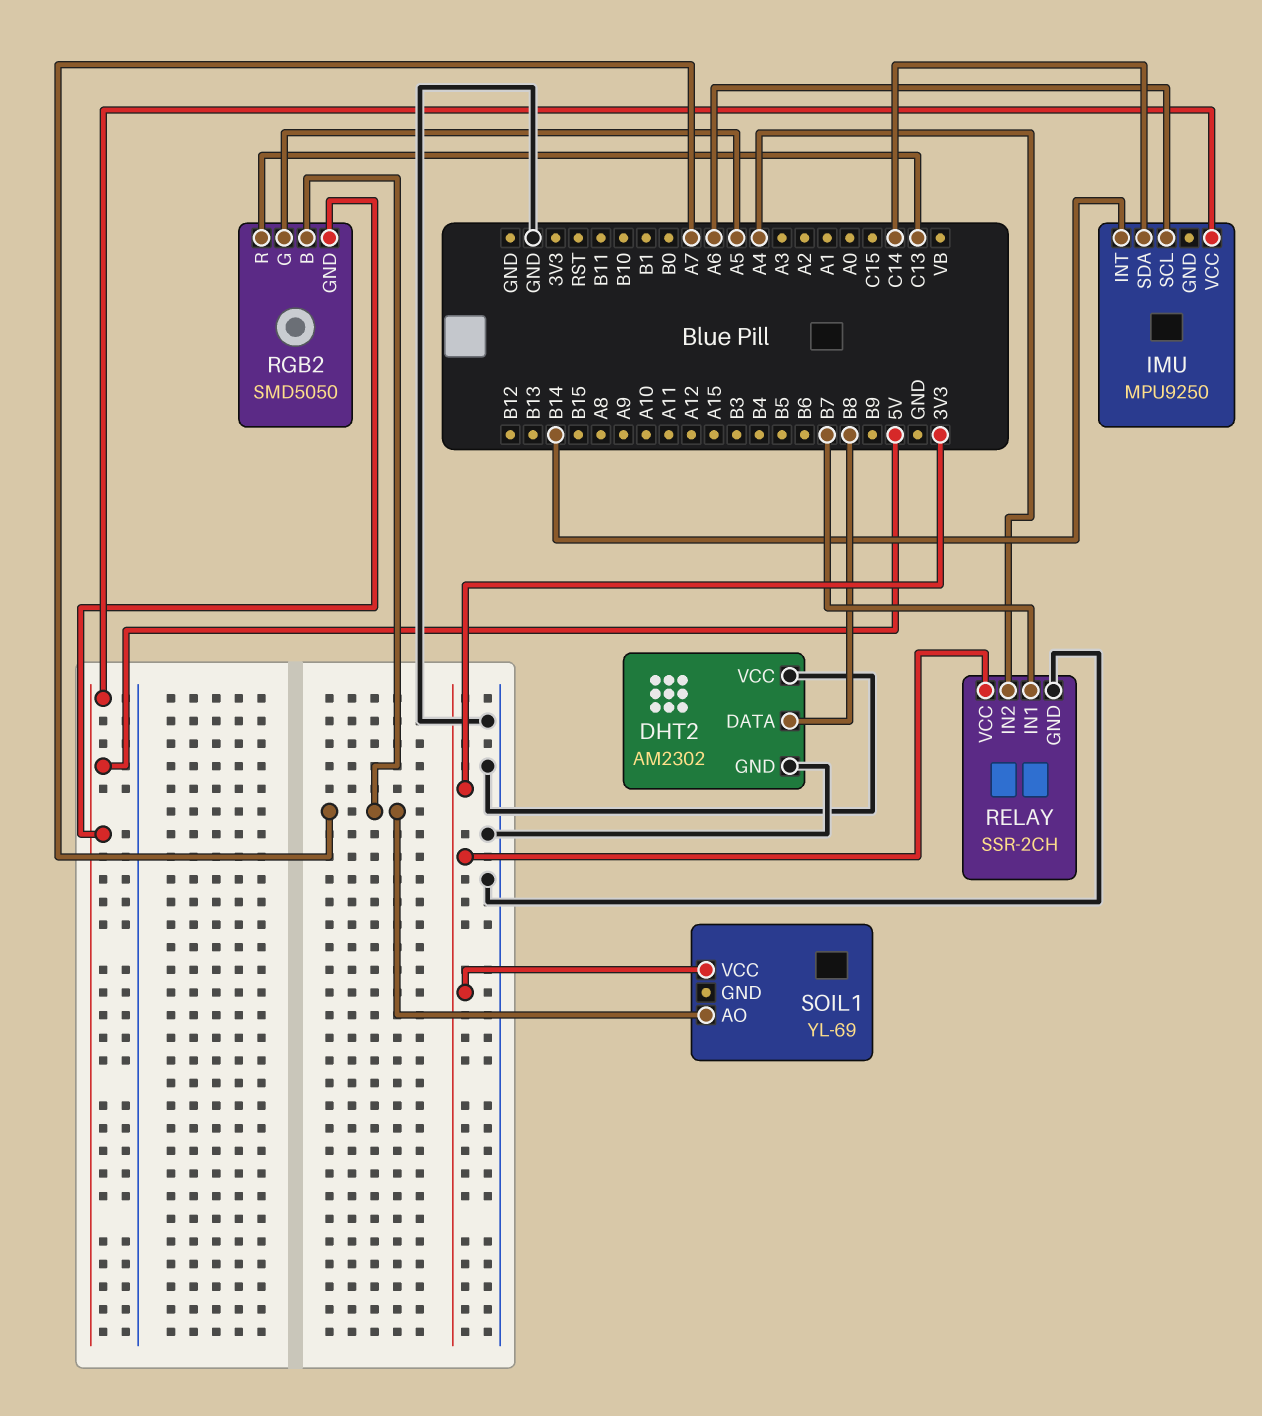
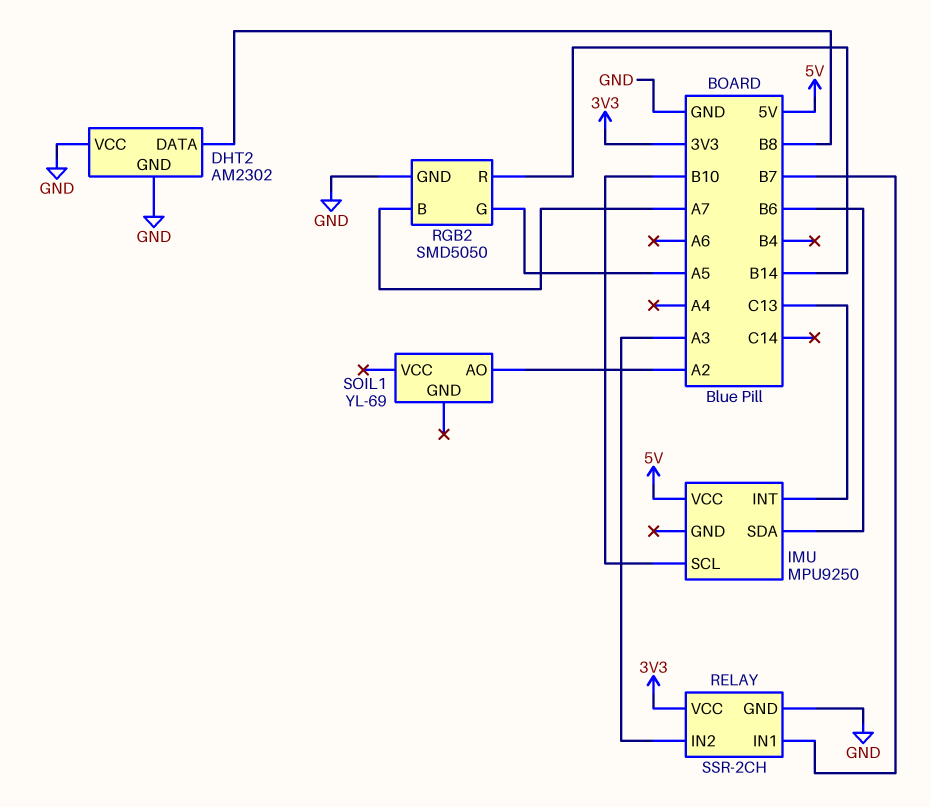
IMU pin INT: B14 -> C13
IMU pin SCL: A6 -> B10
IMU pin SDA: C14 -> B6
RELAY pin IN2: A4 -> A3
RGB2 pin GND: 5V -> GND
RGB2 pin R: C13 -> B14
SOIL1 pin AO: A7 -> A2
SOIL1 pin VCC: 3V3 -> none

